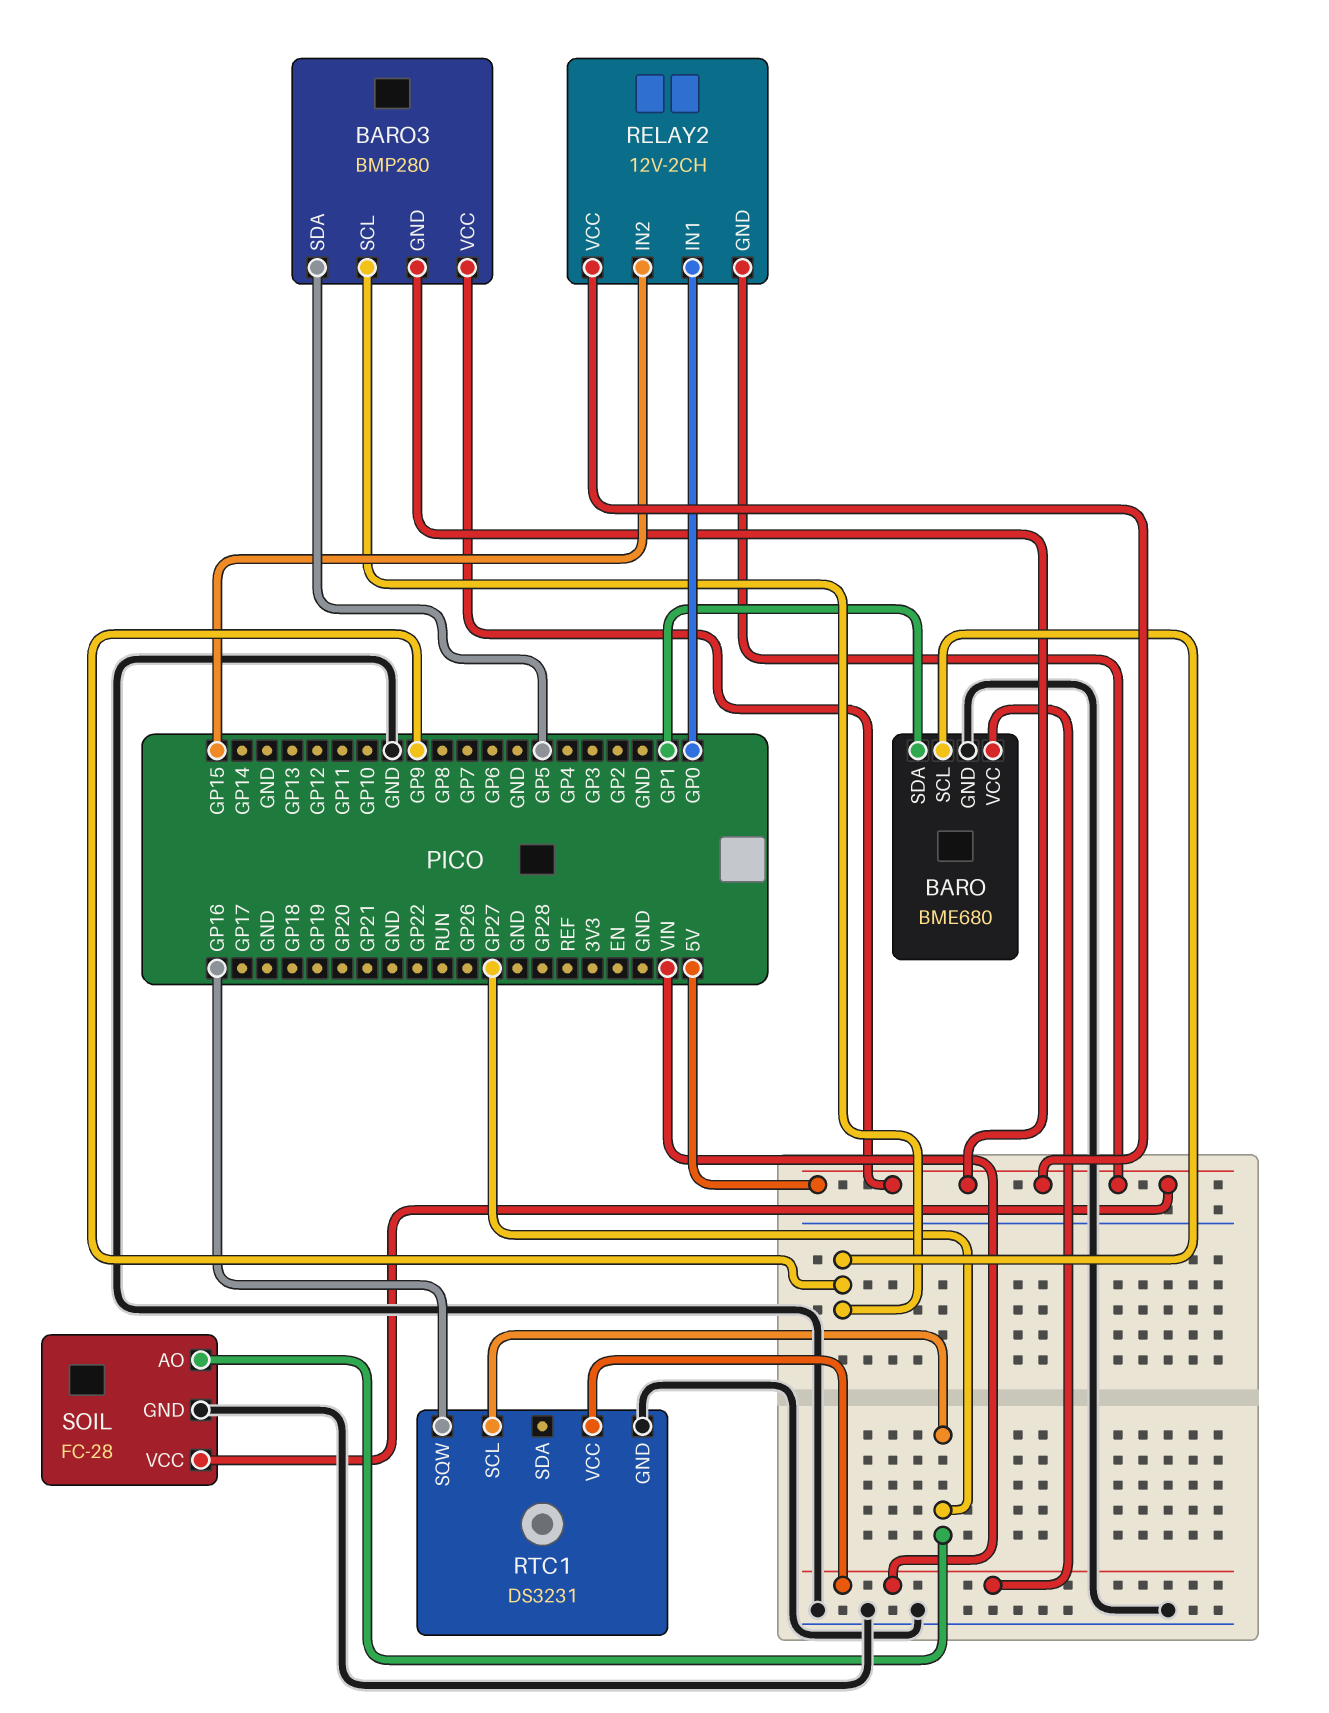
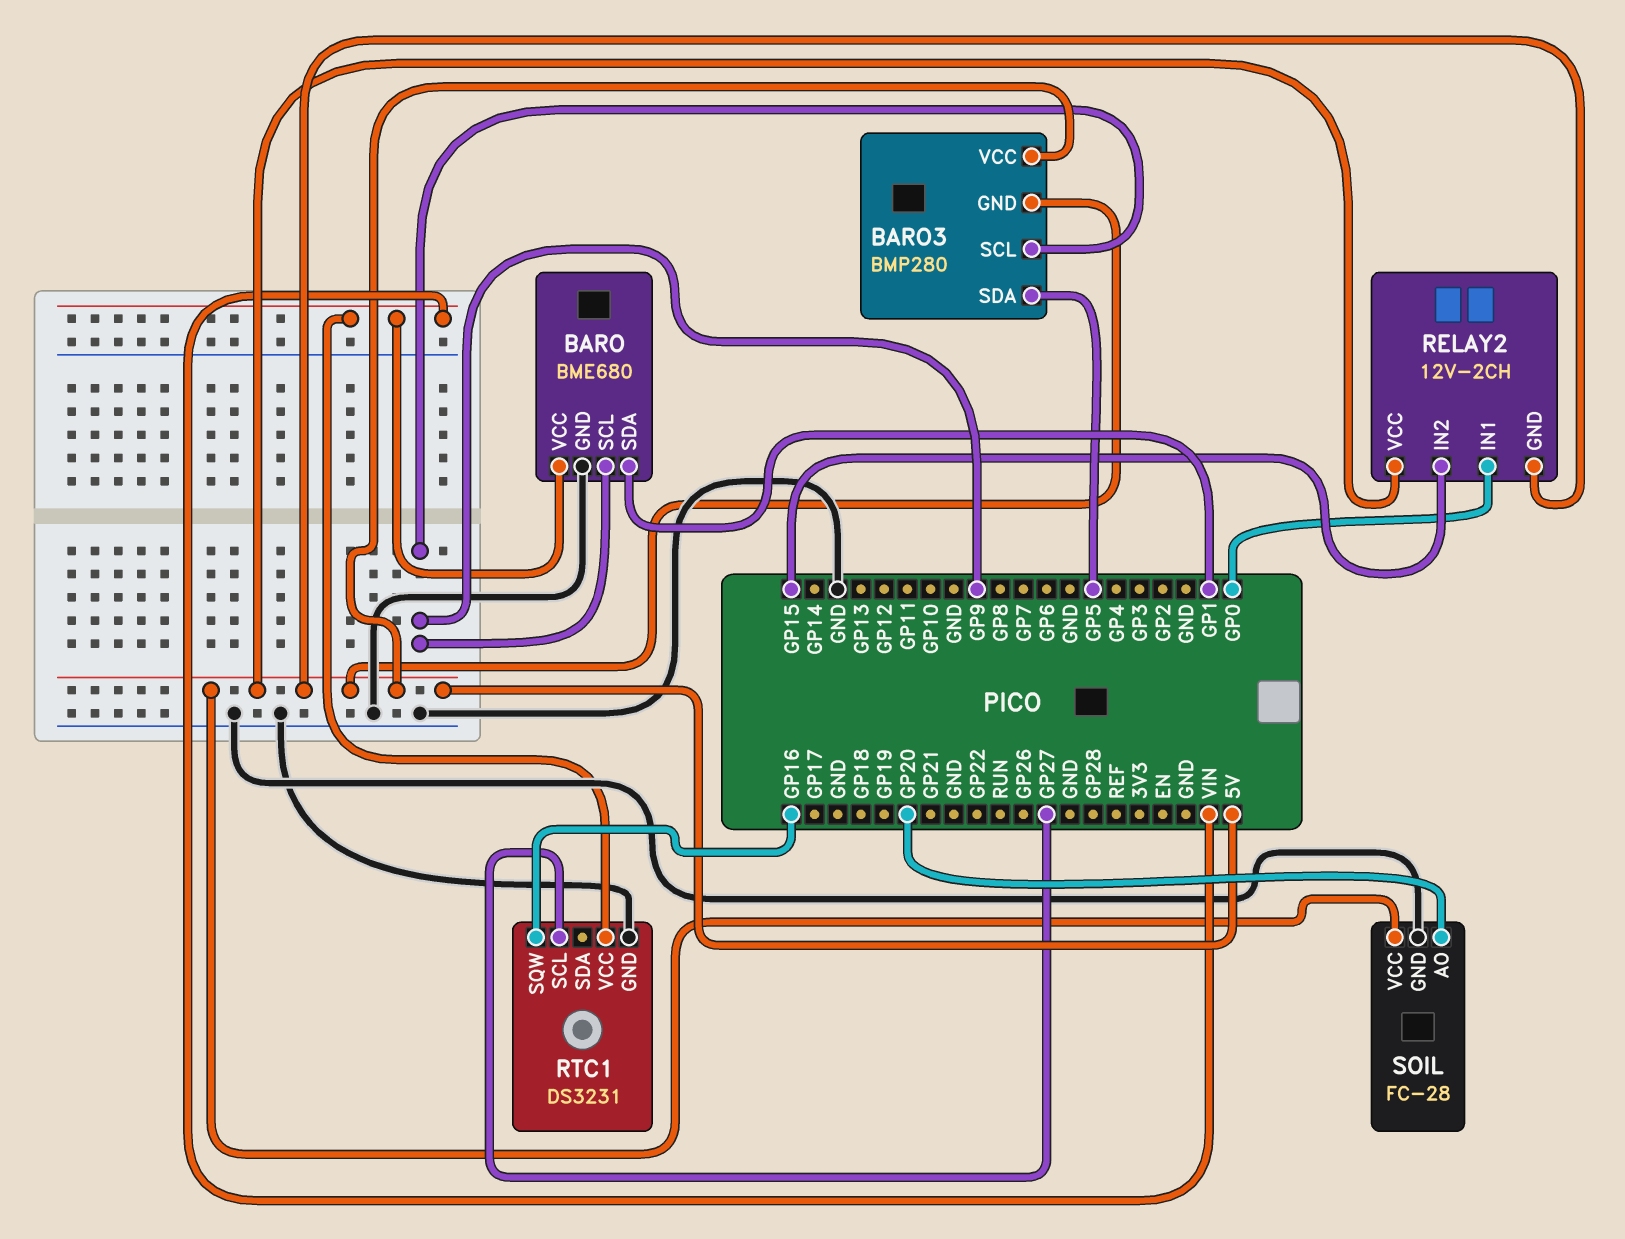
SOIL pin AO: GP27 -> GP20

